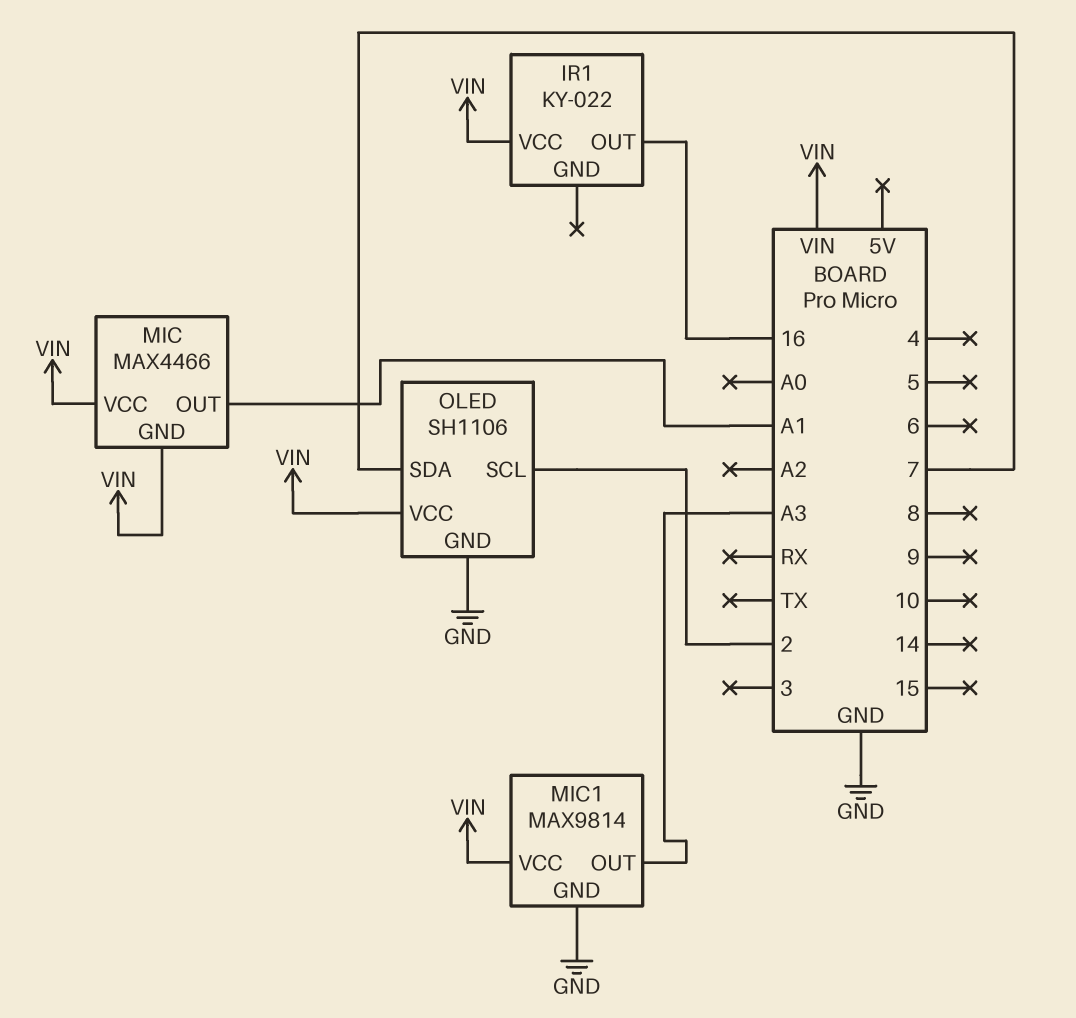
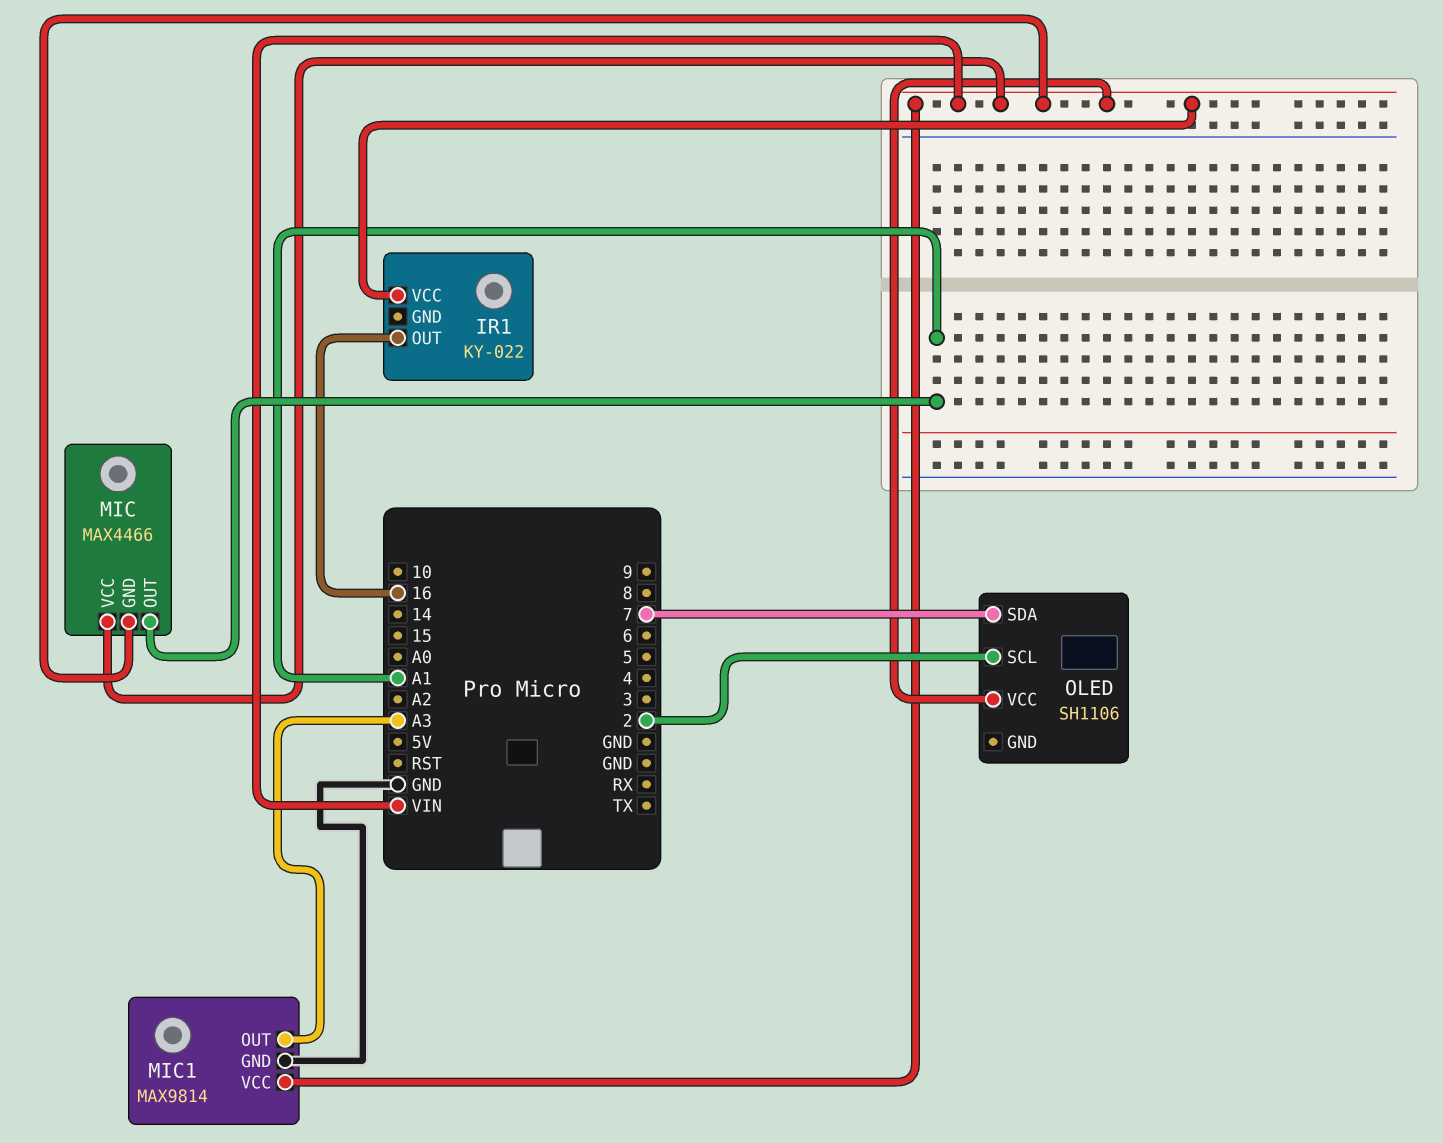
OLED pin GND: GND -> none

